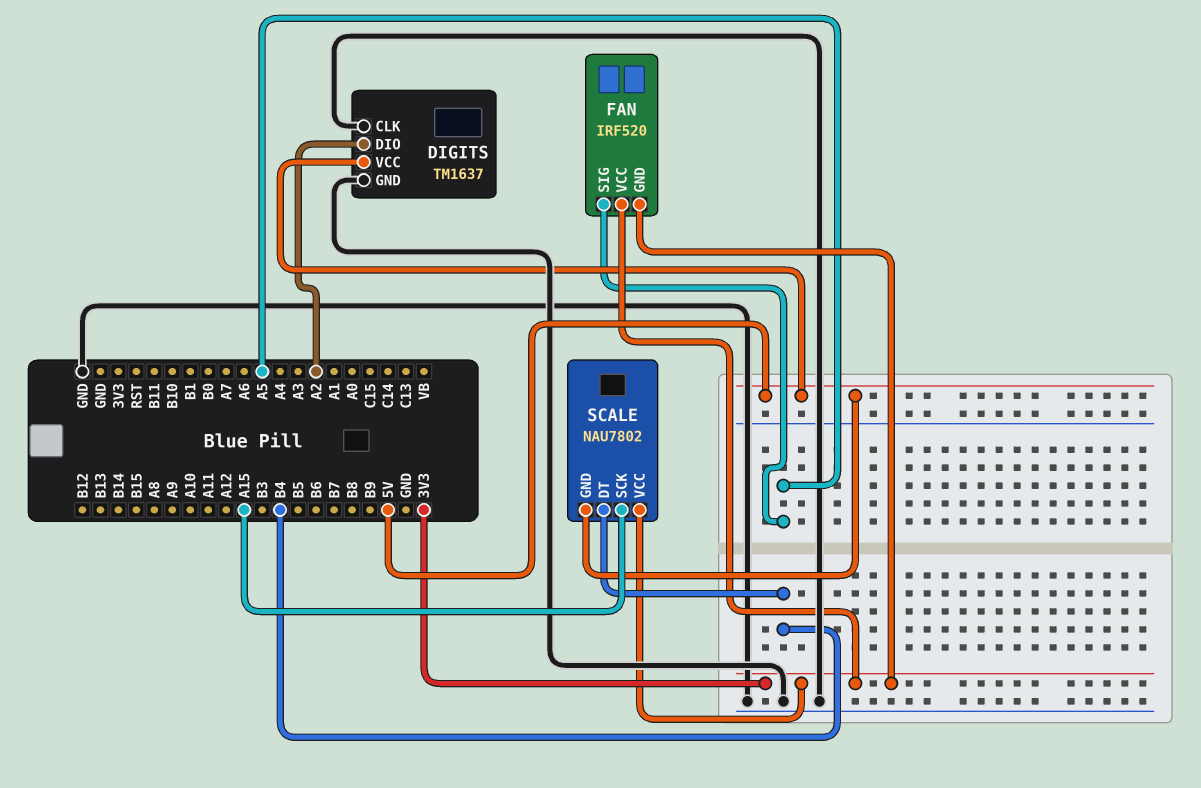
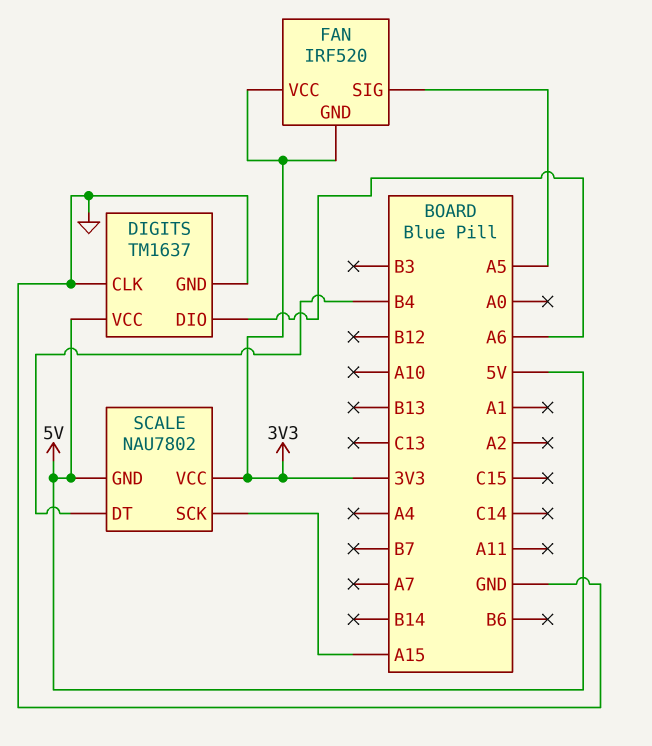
DIGITS pin DIO: A2 -> A6

